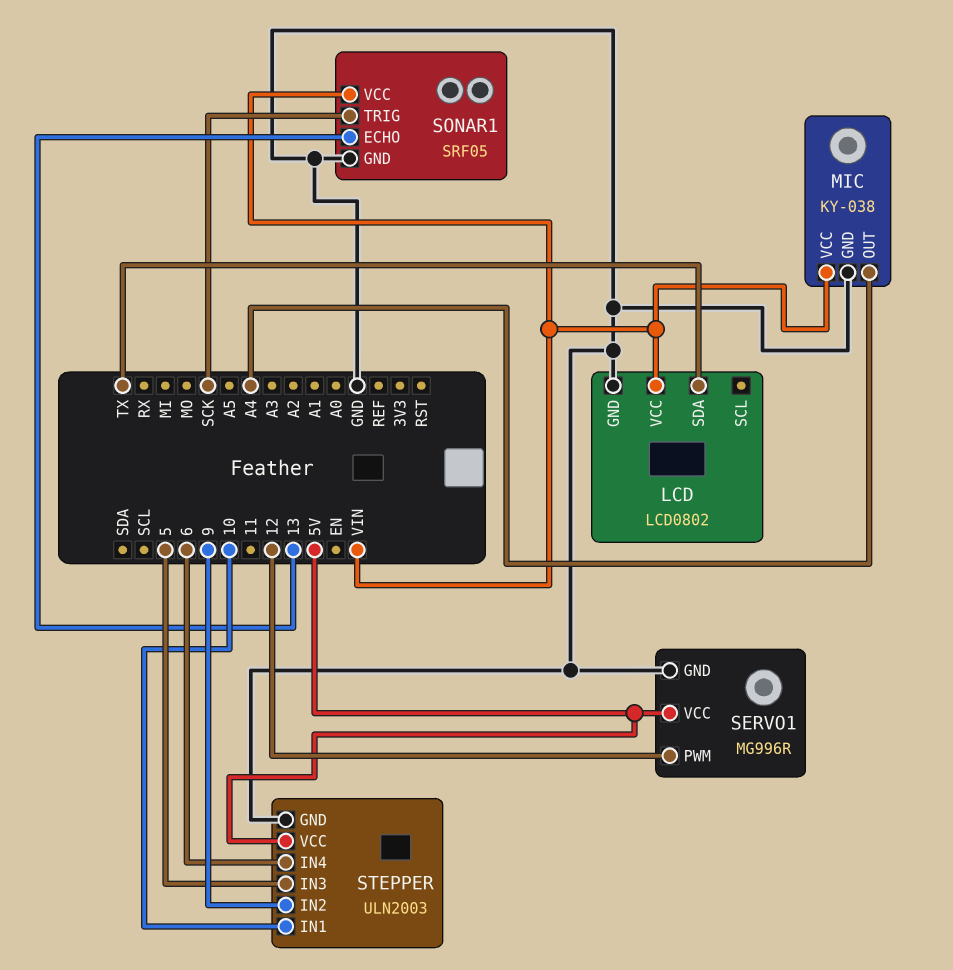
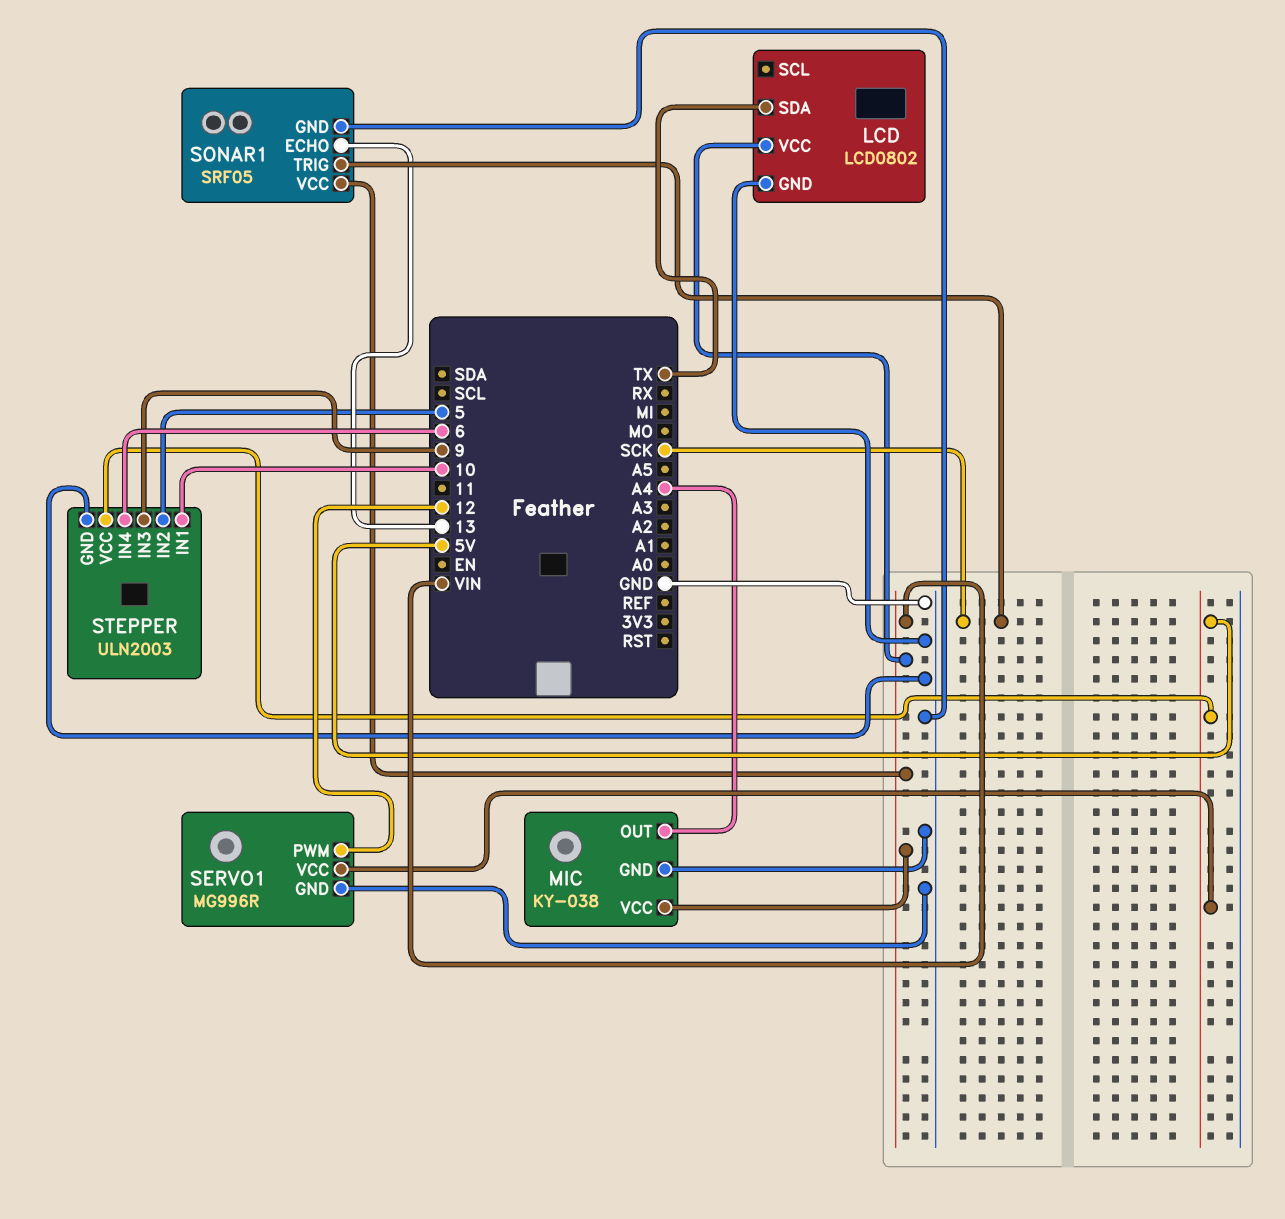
STEPPER pin IN2: 9 -> 5
STEPPER pin IN3: 5 -> 9

